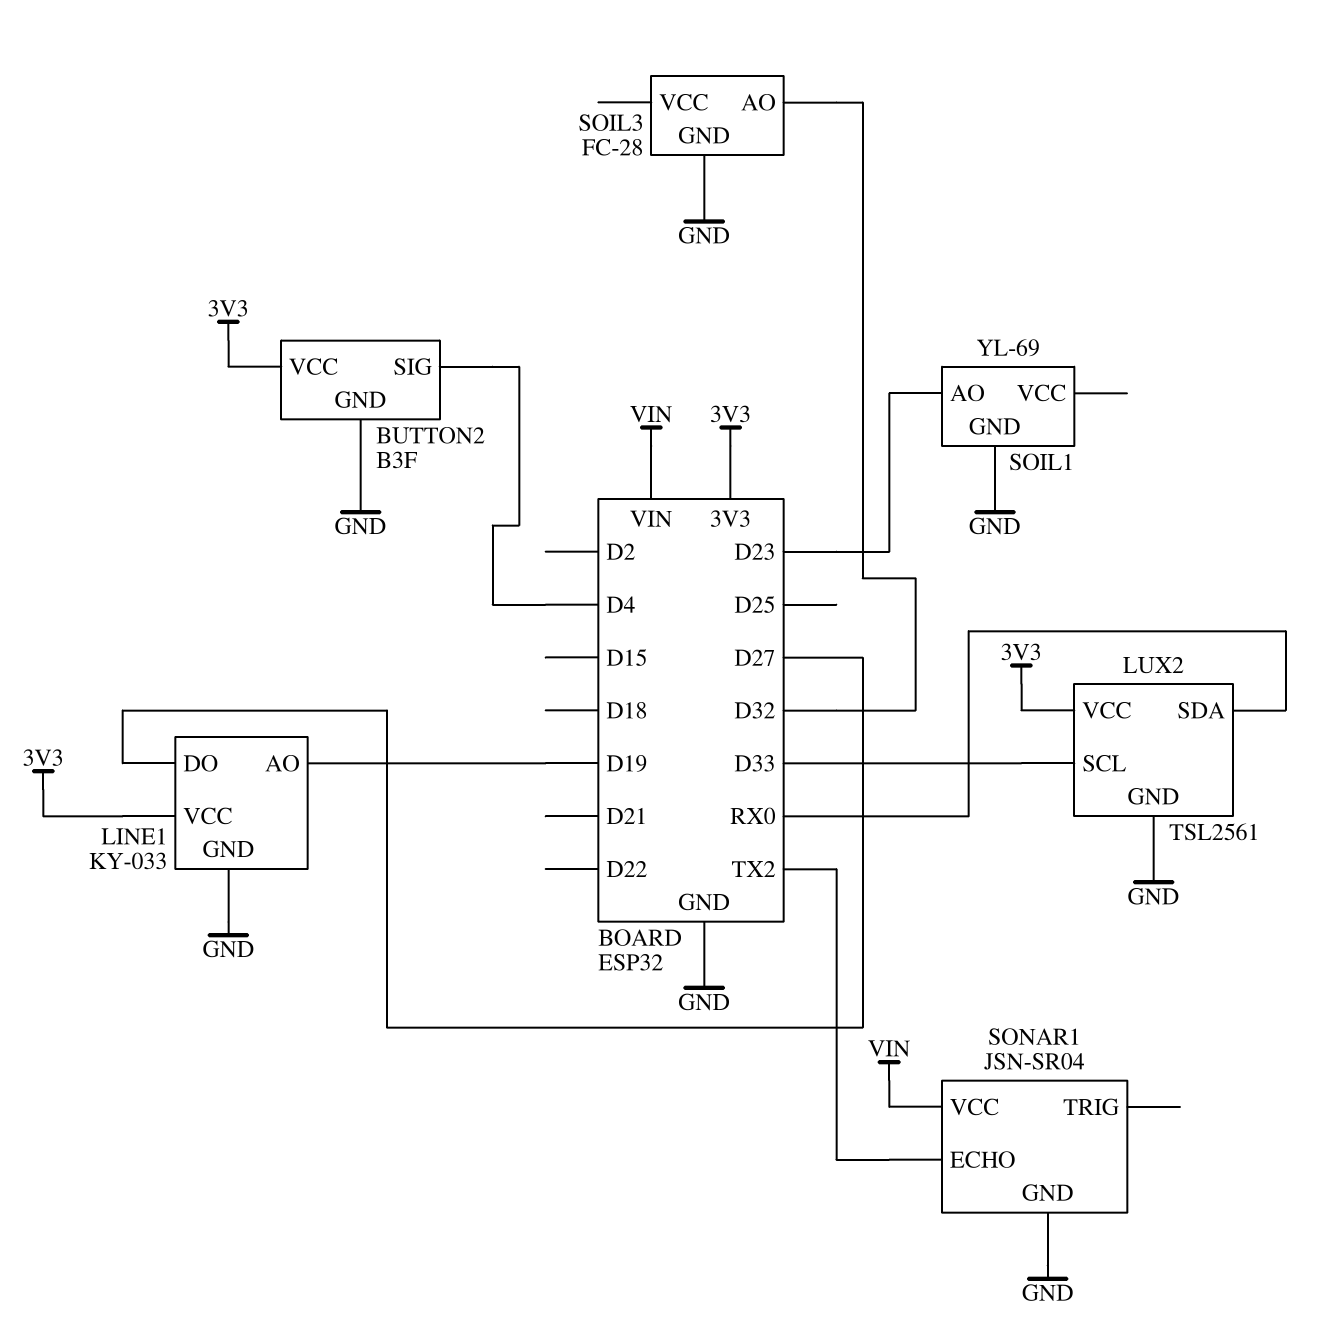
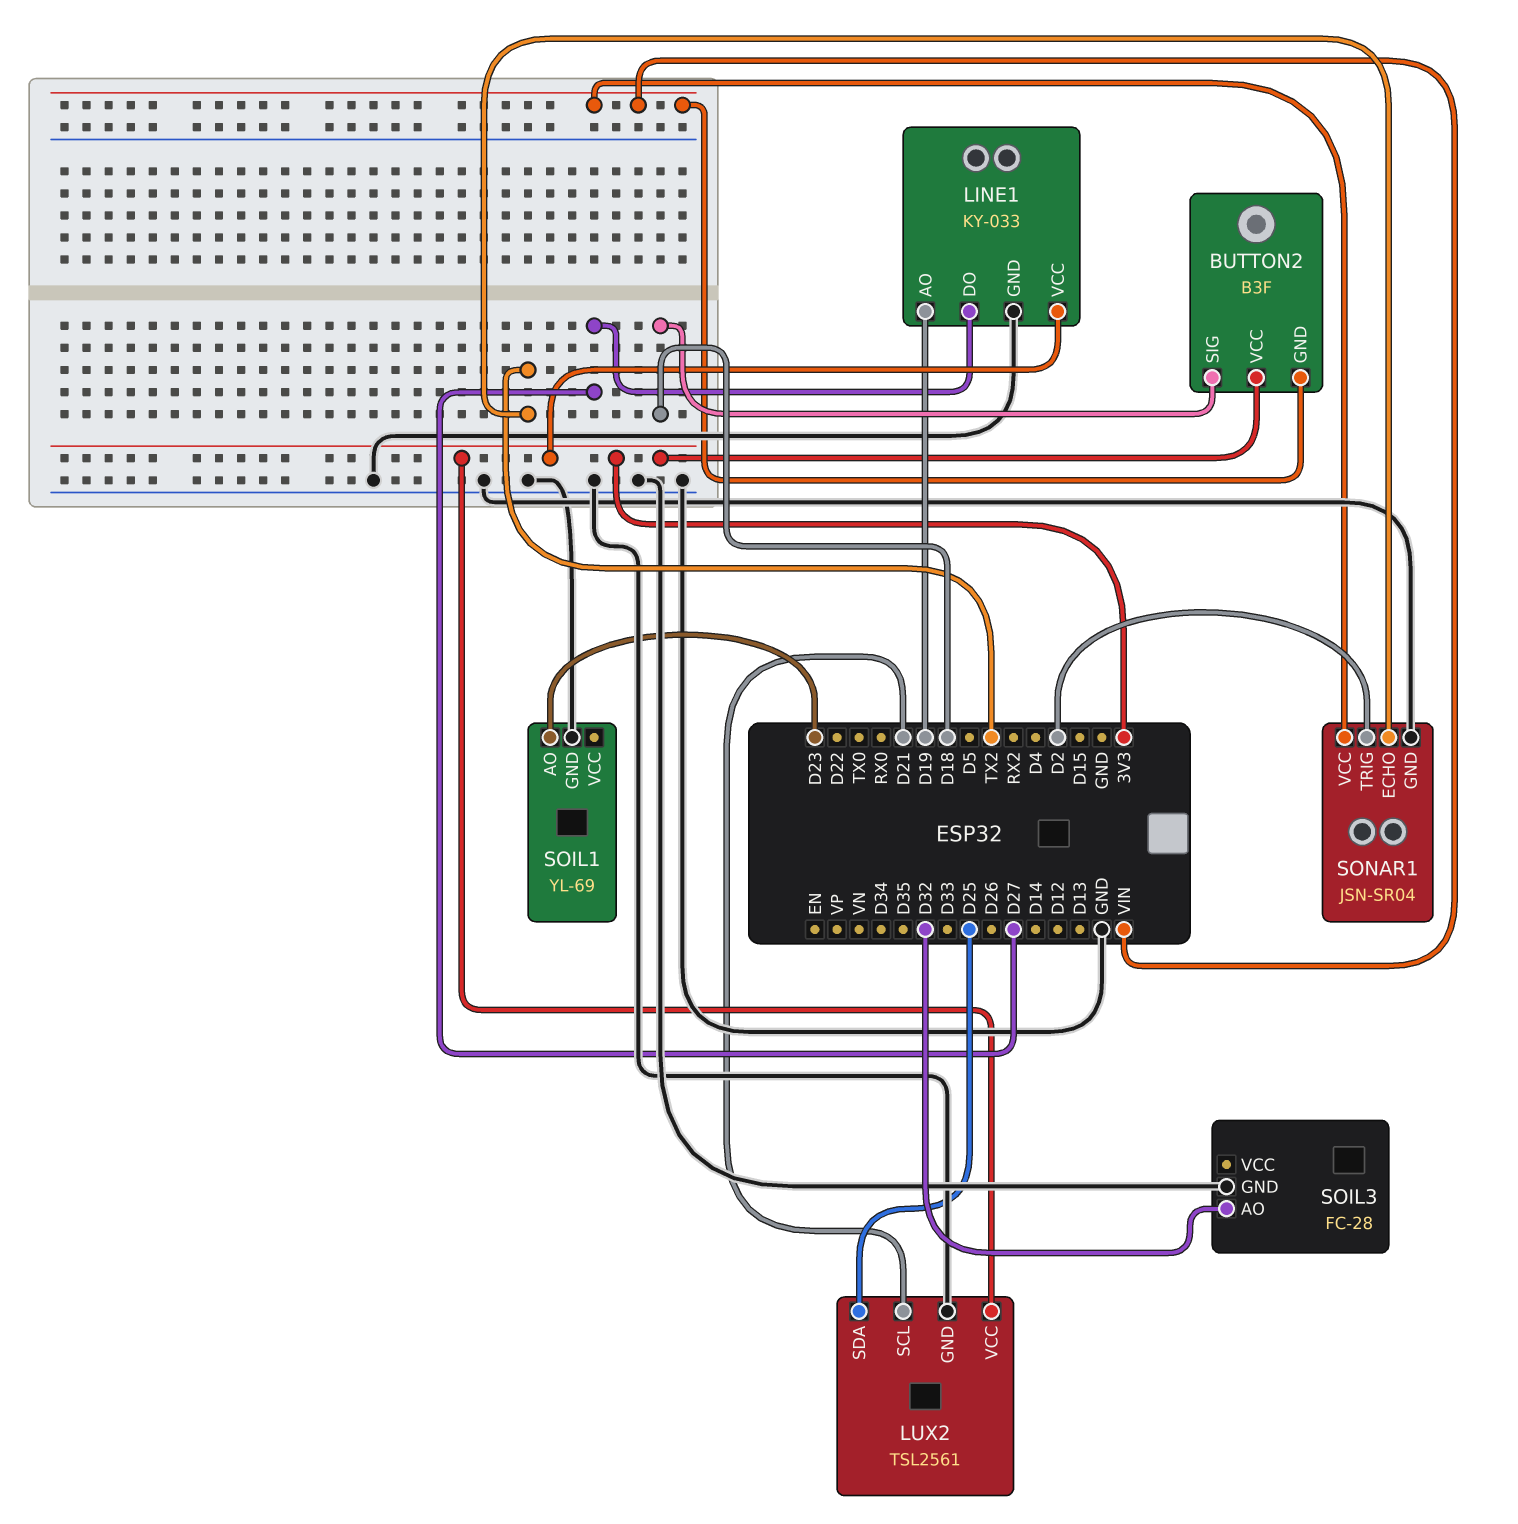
BUTTON2 pin GND: GND -> VIN
BUTTON2 pin SIG: D4 -> D18
LUX2 pin SCL: D33 -> D21
LUX2 pin SDA: RX0 -> D25
SONAR1 pin TRIG: none -> D2

